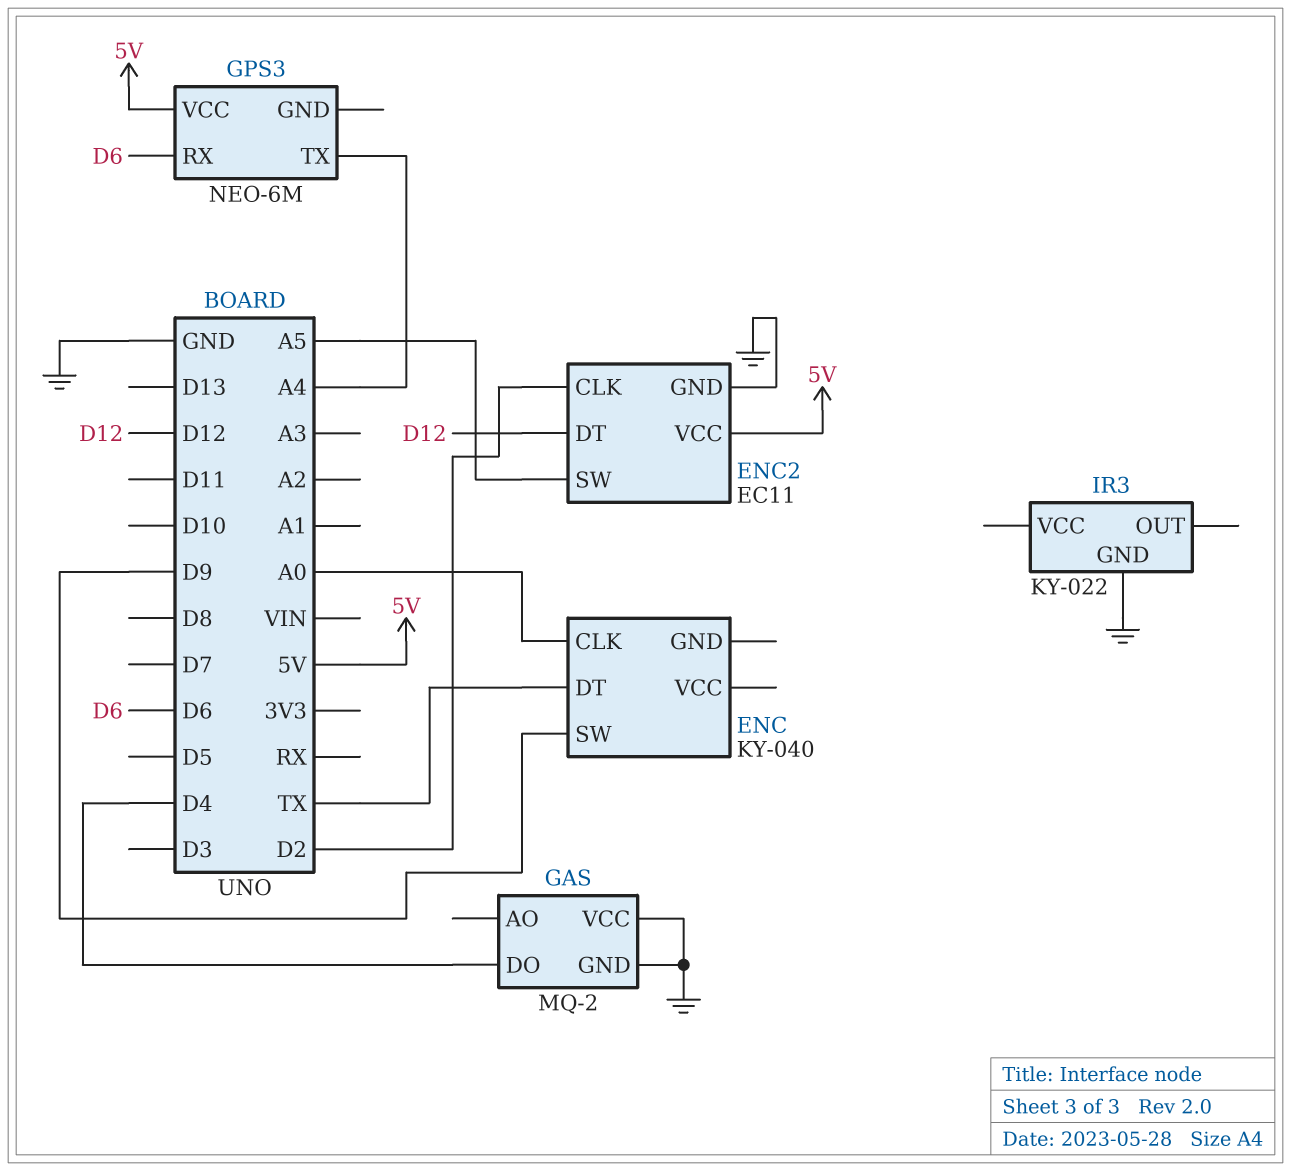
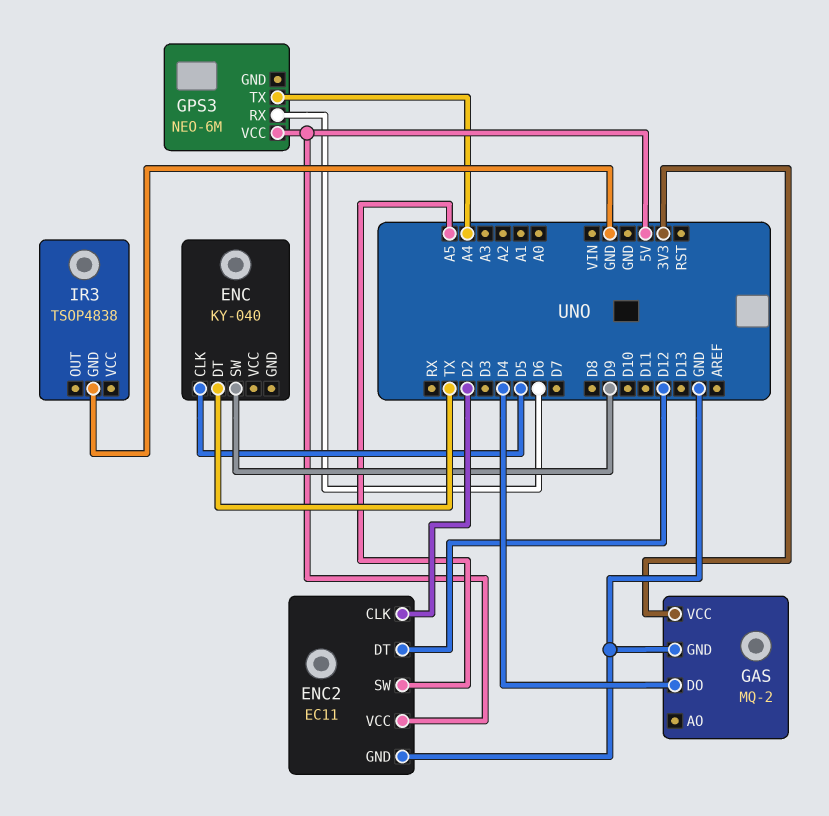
ENC pin CLK: A0 -> D5
GAS pin VCC: GND -> 3V3
IR3: KY-022 -> TSOP4838

